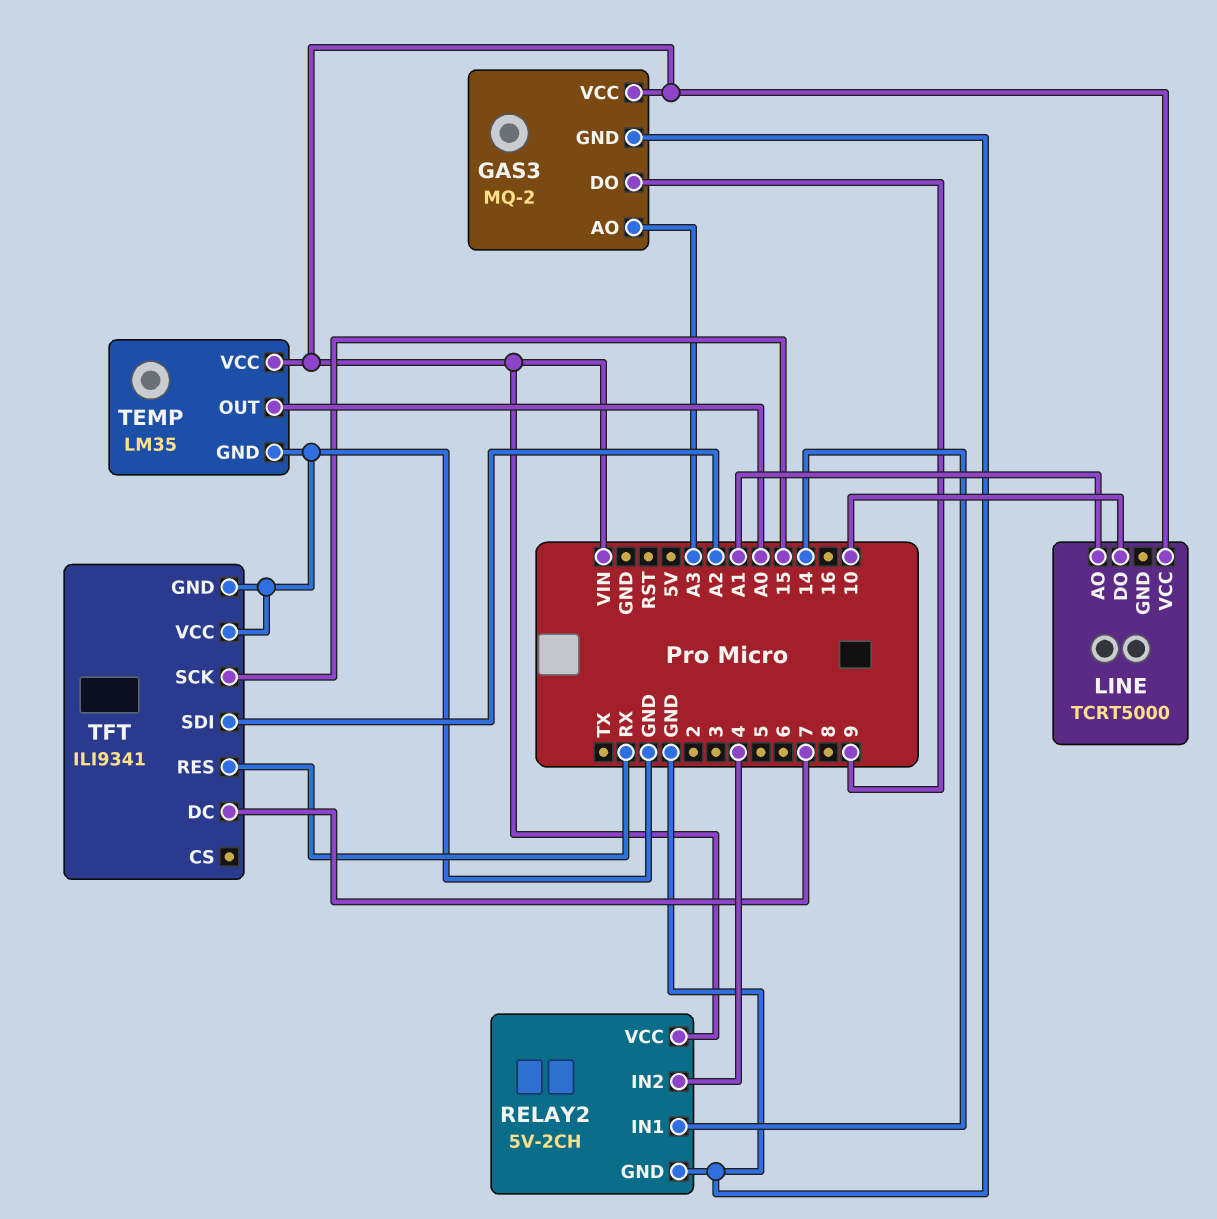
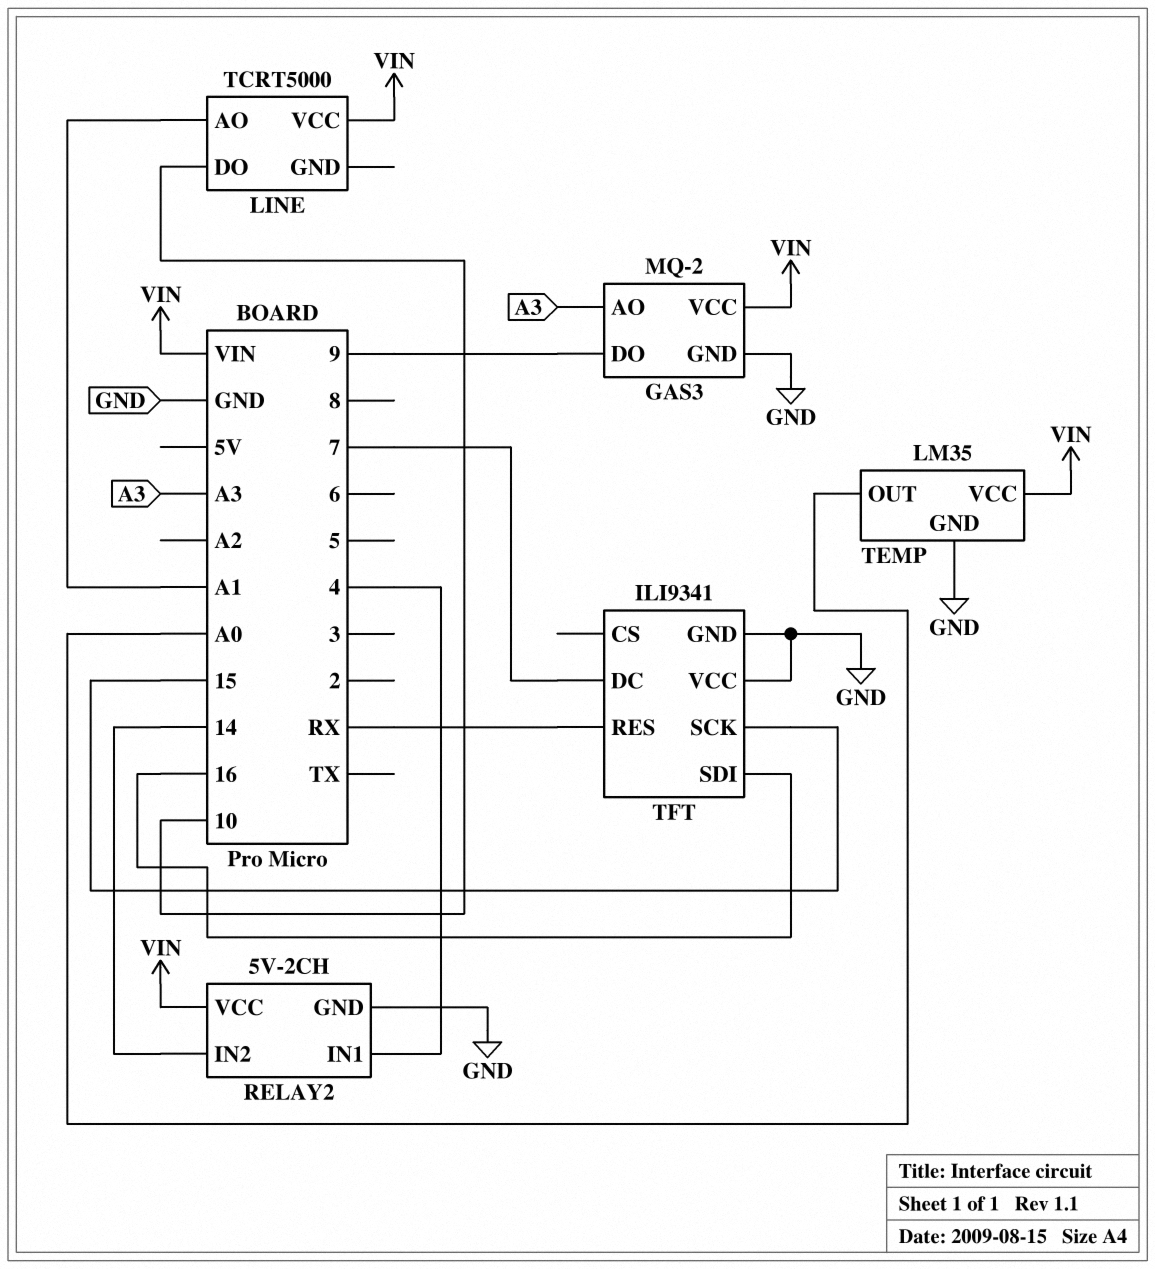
RELAY2 pin IN1: 14 -> 4
RELAY2 pin IN2: 4 -> 14
TFT pin SDI: A2 -> 16

